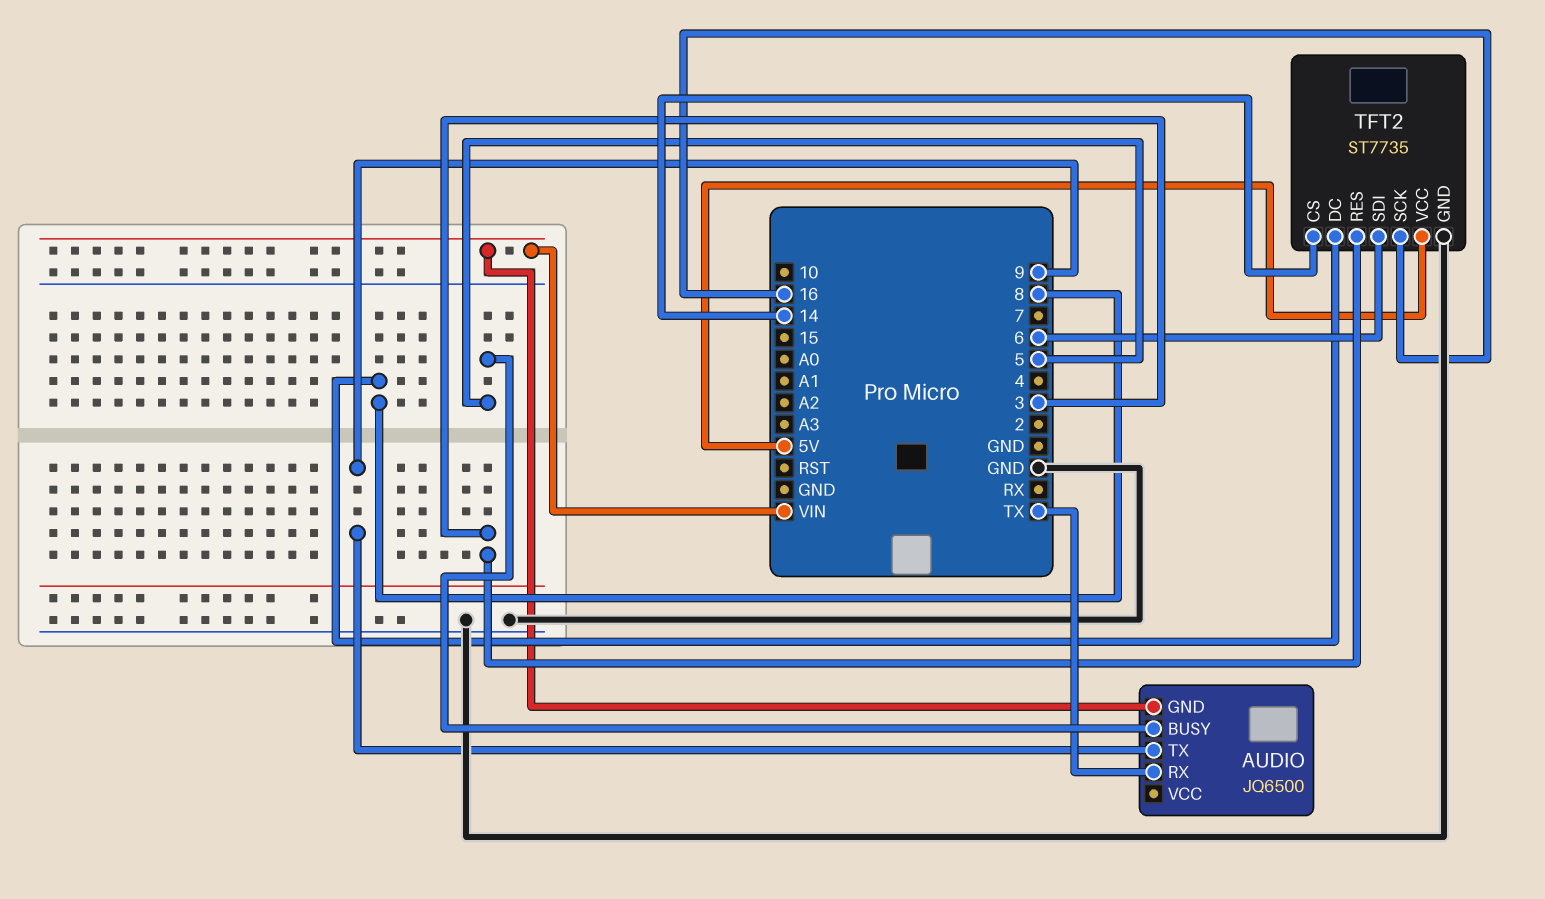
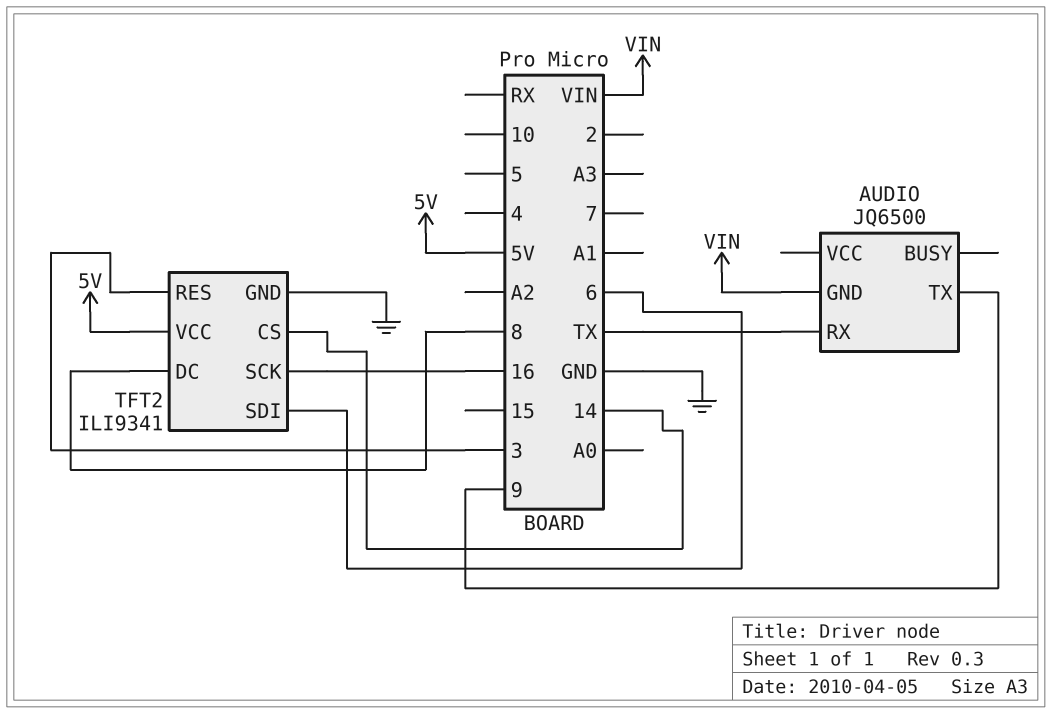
AUDIO pin BUSY: 5 -> none
TFT2: ST7735 -> ILI9341

